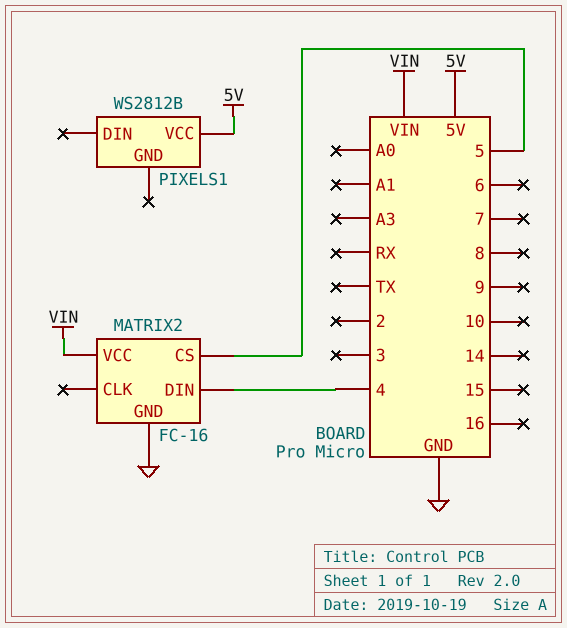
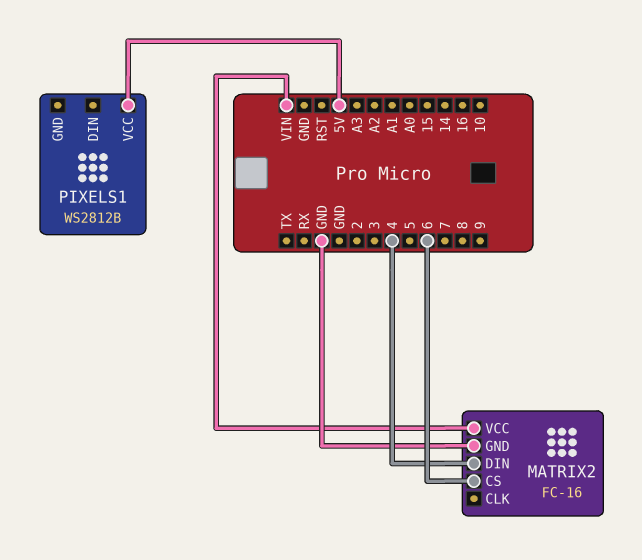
MATRIX2 pin CS: 5 -> 6

